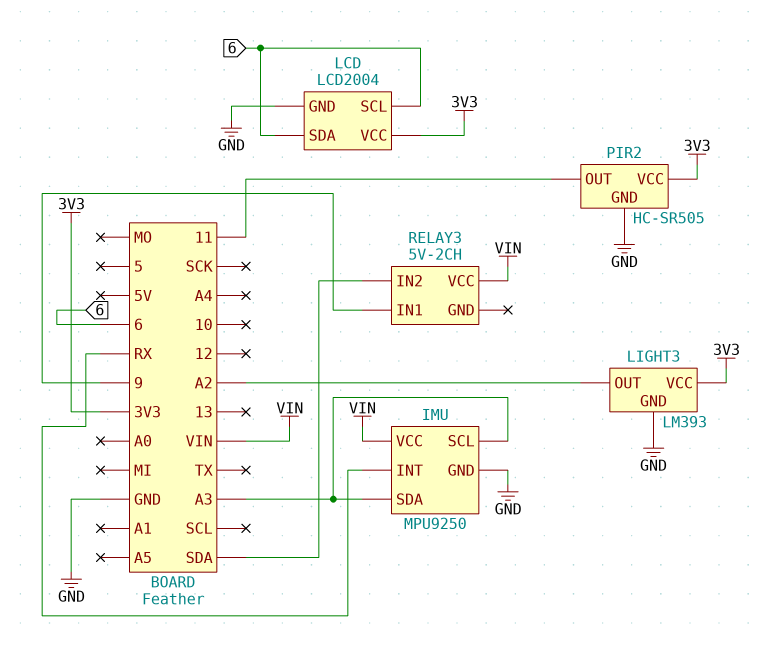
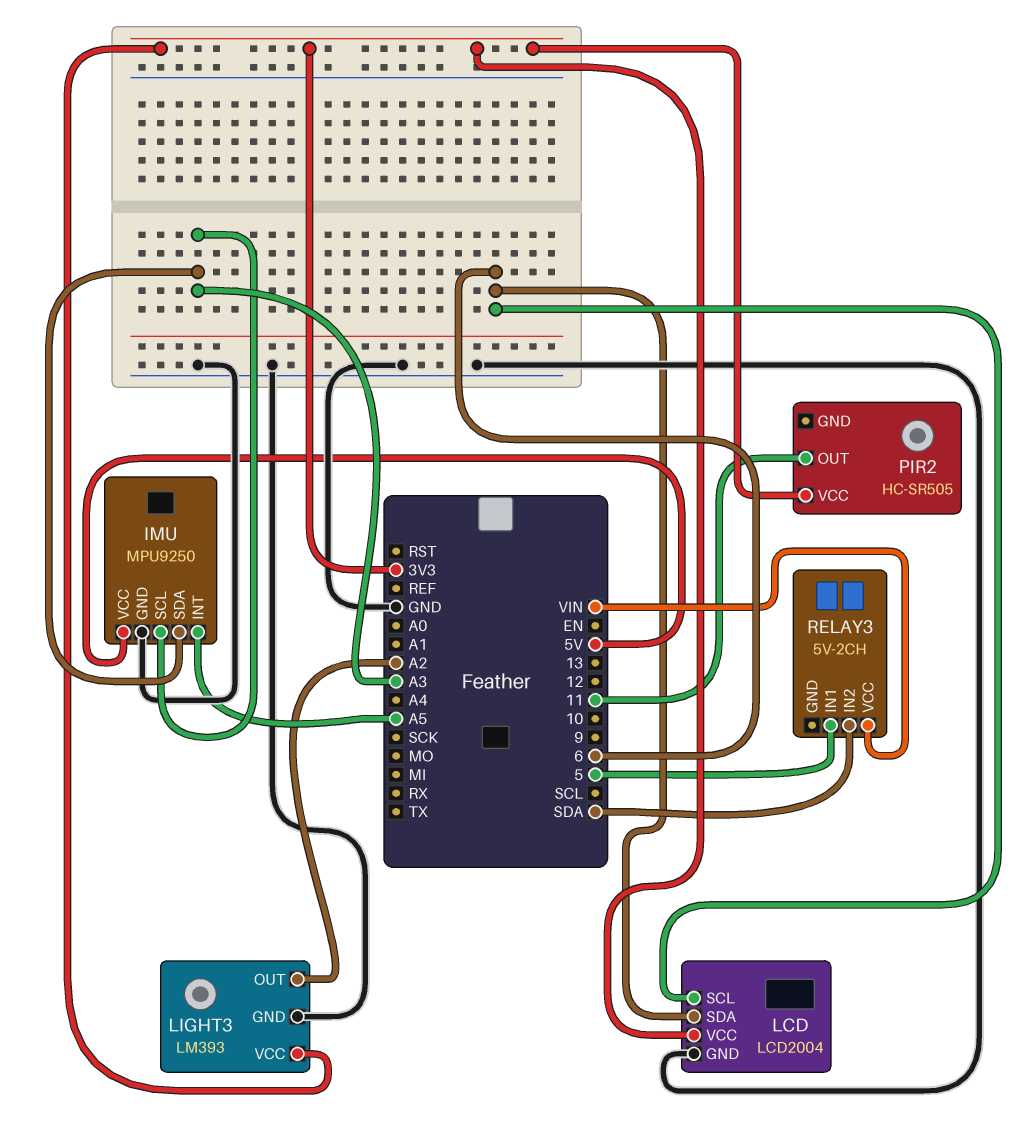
IMU pin INT: RX -> A5
IMU pin VCC: VIN -> 5V
PIR2 pin GND: GND -> none
RELAY3 pin IN1: 9 -> 5

